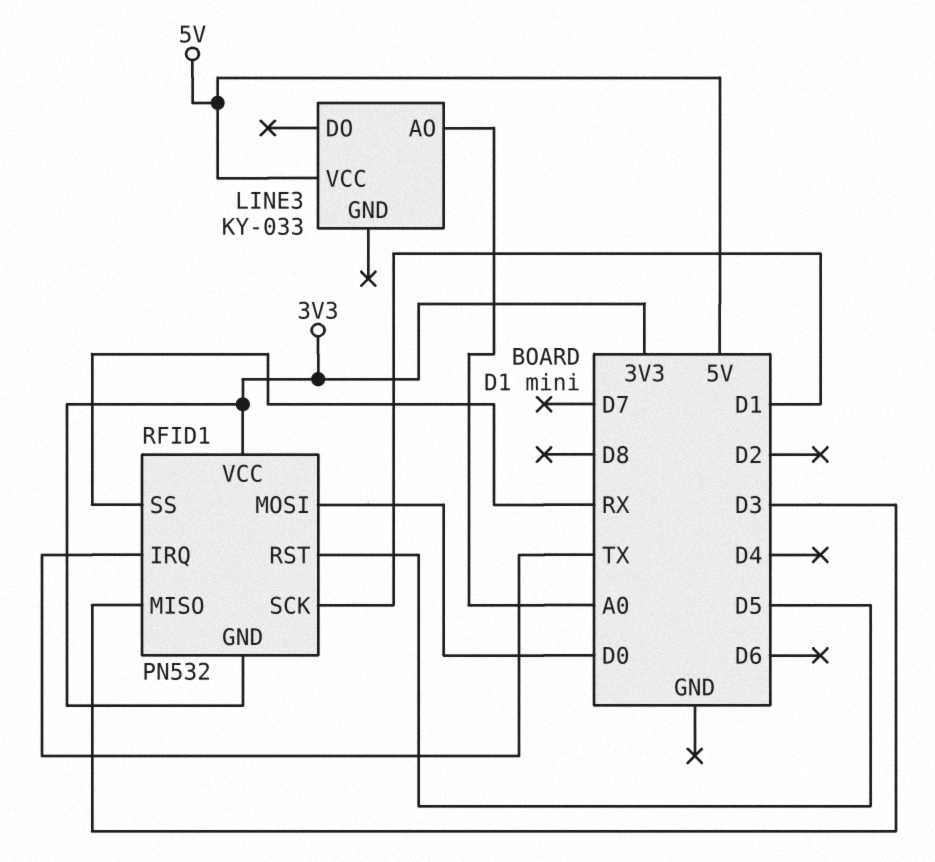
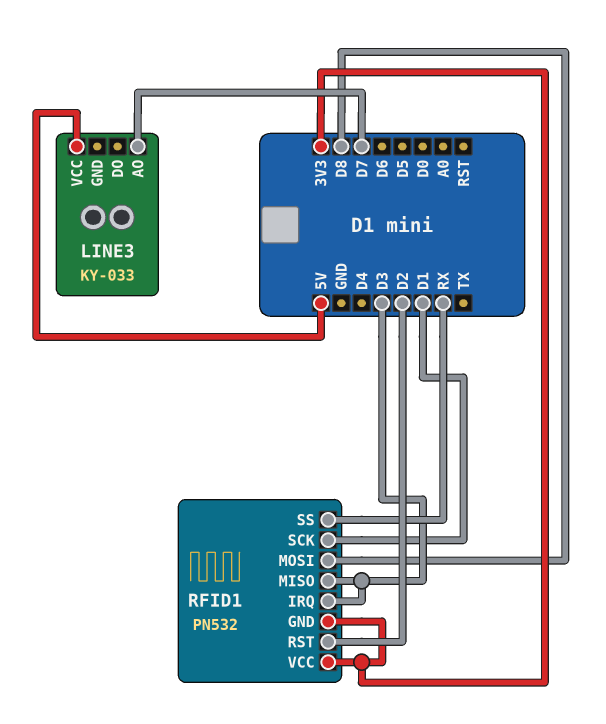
LINE3 pin AO: A0 -> D7
RFID1 pin IRQ: TX -> D3
RFID1 pin MOSI: D0 -> D8
RFID1 pin RST: D5 -> D2

